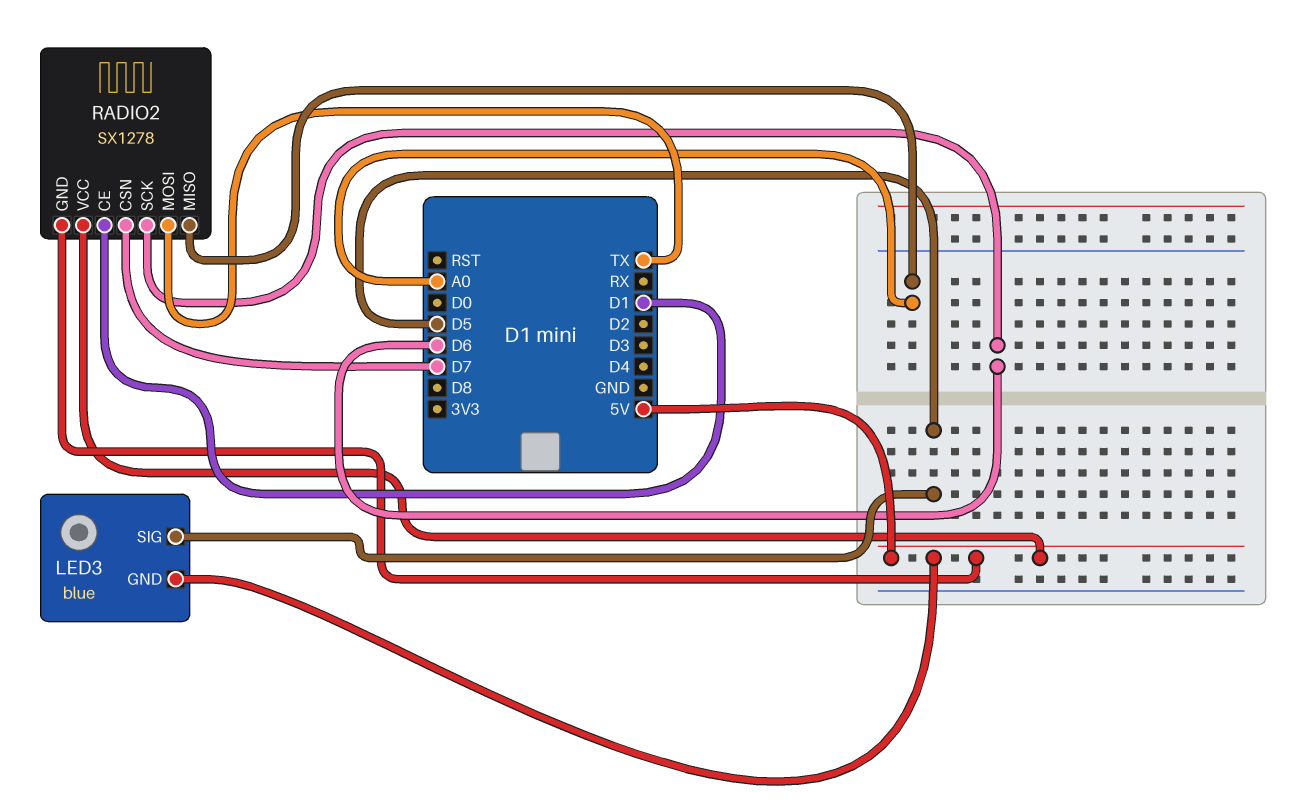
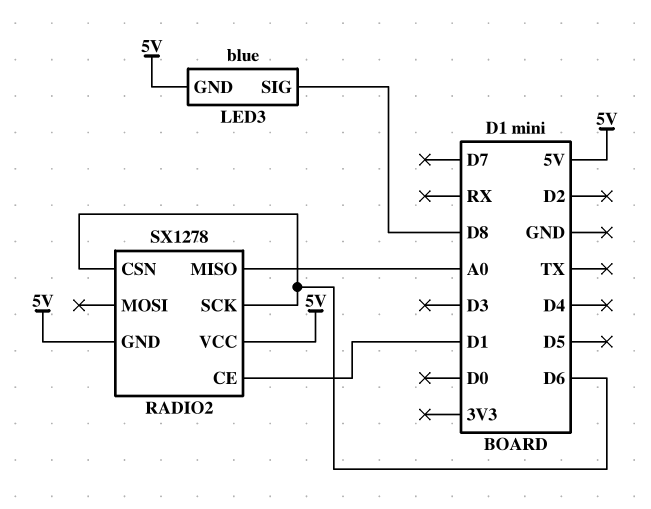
LED3 pin SIG: D5 -> D8
RADIO2 pin CSN: D7 -> D6
RADIO2 pin MOSI: TX -> none

